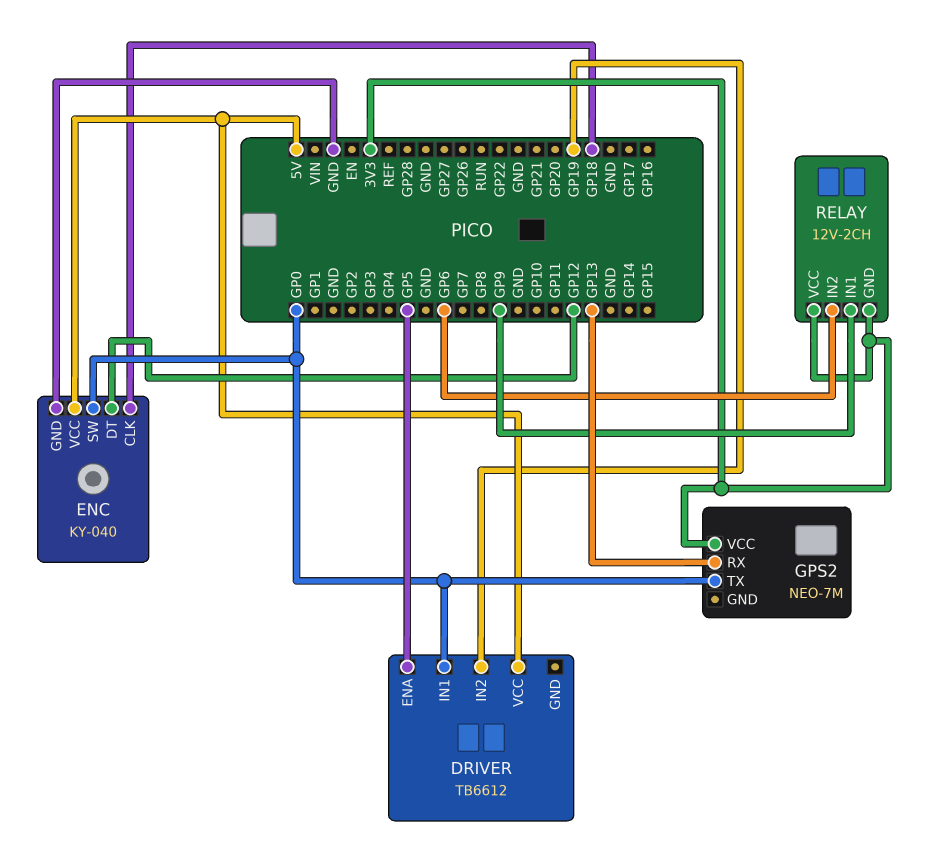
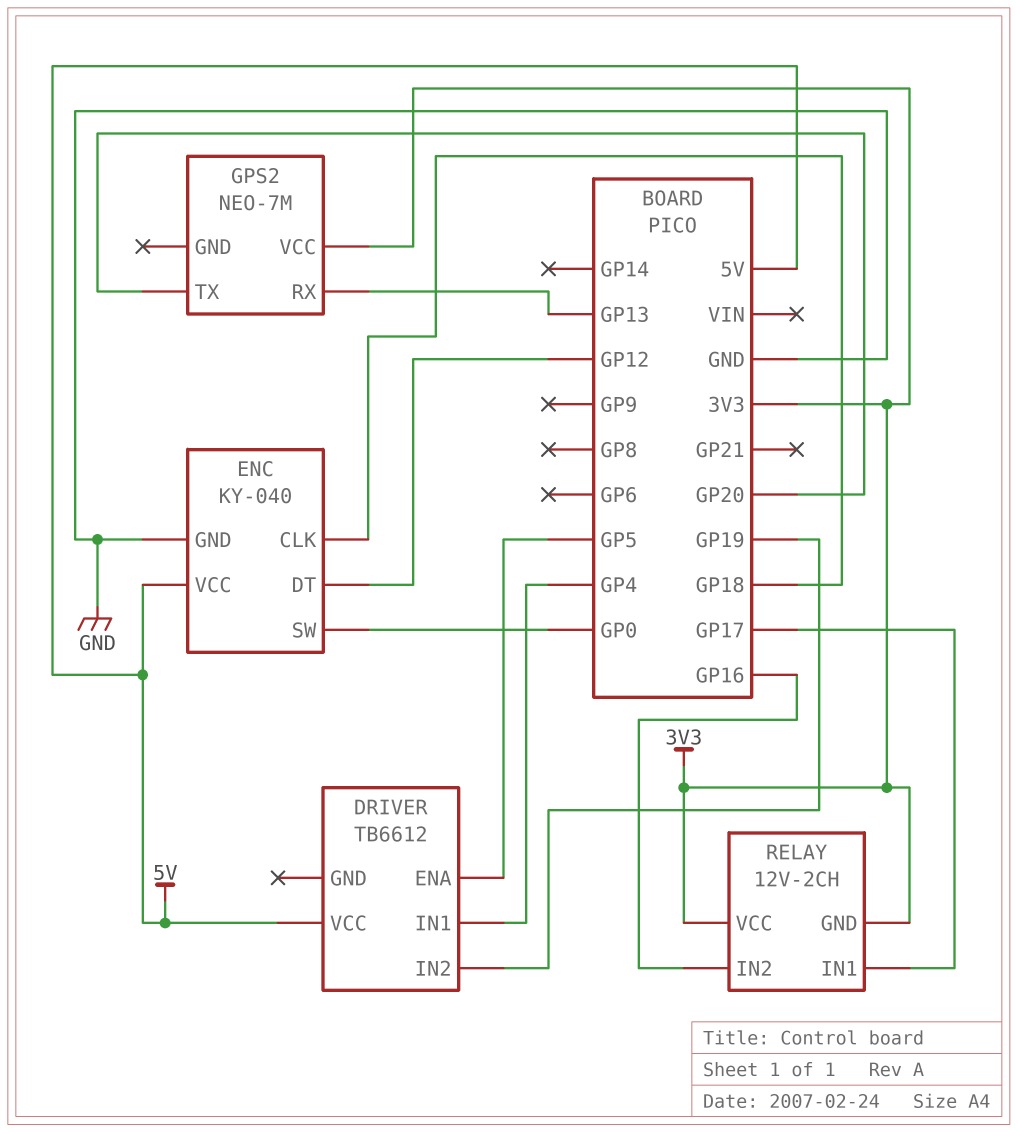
DRIVER pin IN1: GP0 -> GP4
GPS2 pin TX: GP0 -> GP20
RELAY pin IN1: GP9 -> GP17
RELAY pin IN2: GP6 -> GP16

